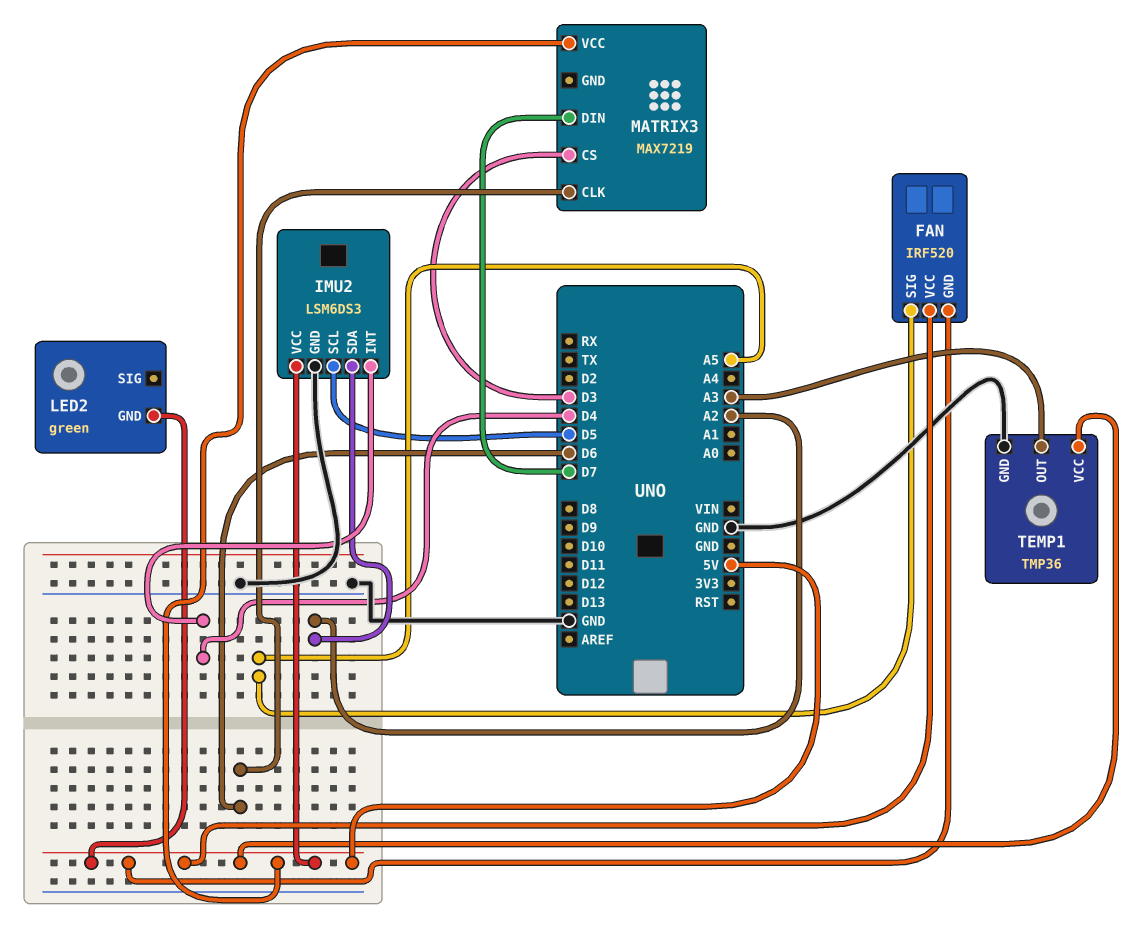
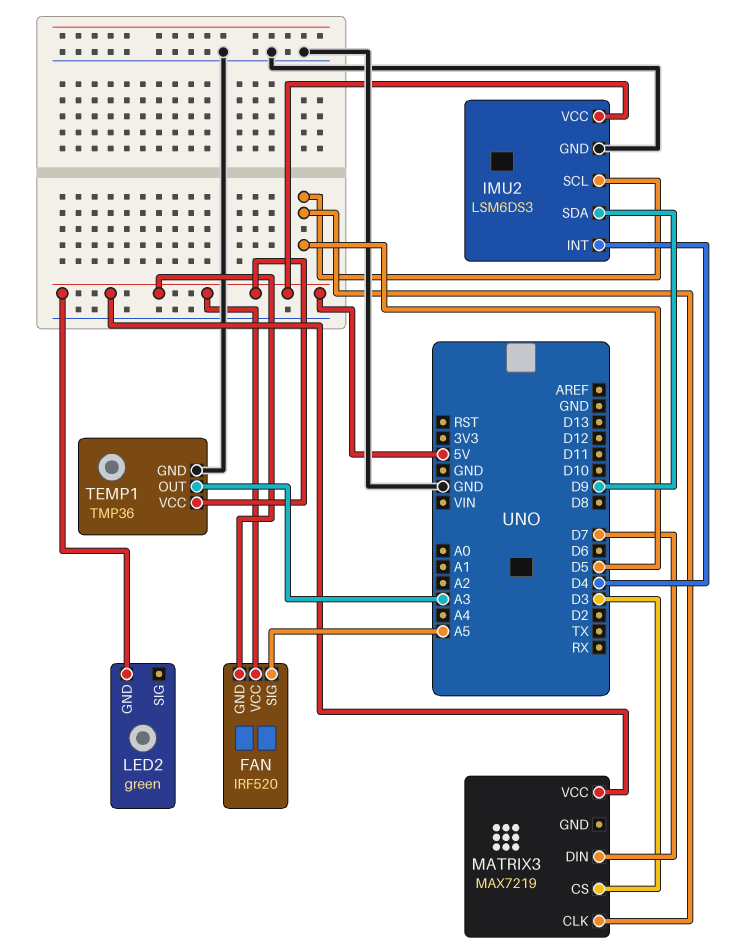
IMU2 pin SDA: A2 -> D9
MATRIX3 pin CLK: D6 -> D5

